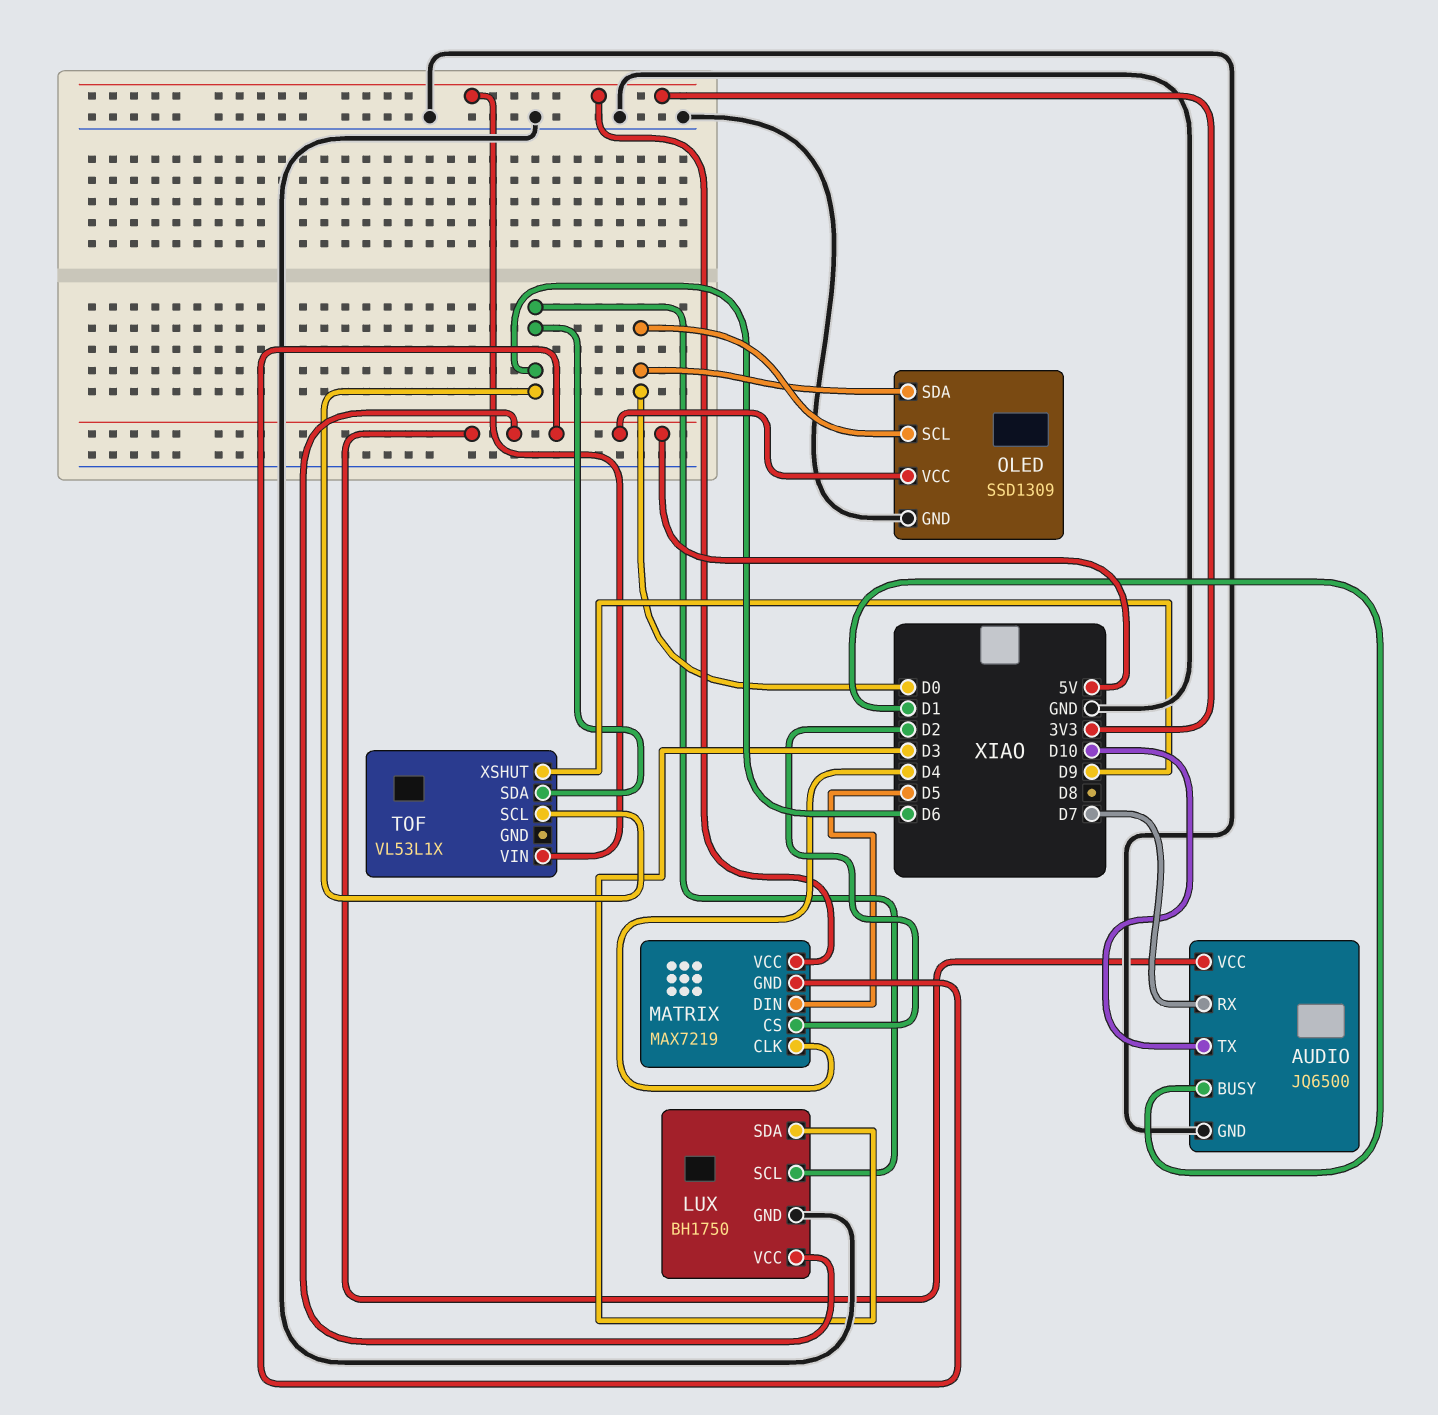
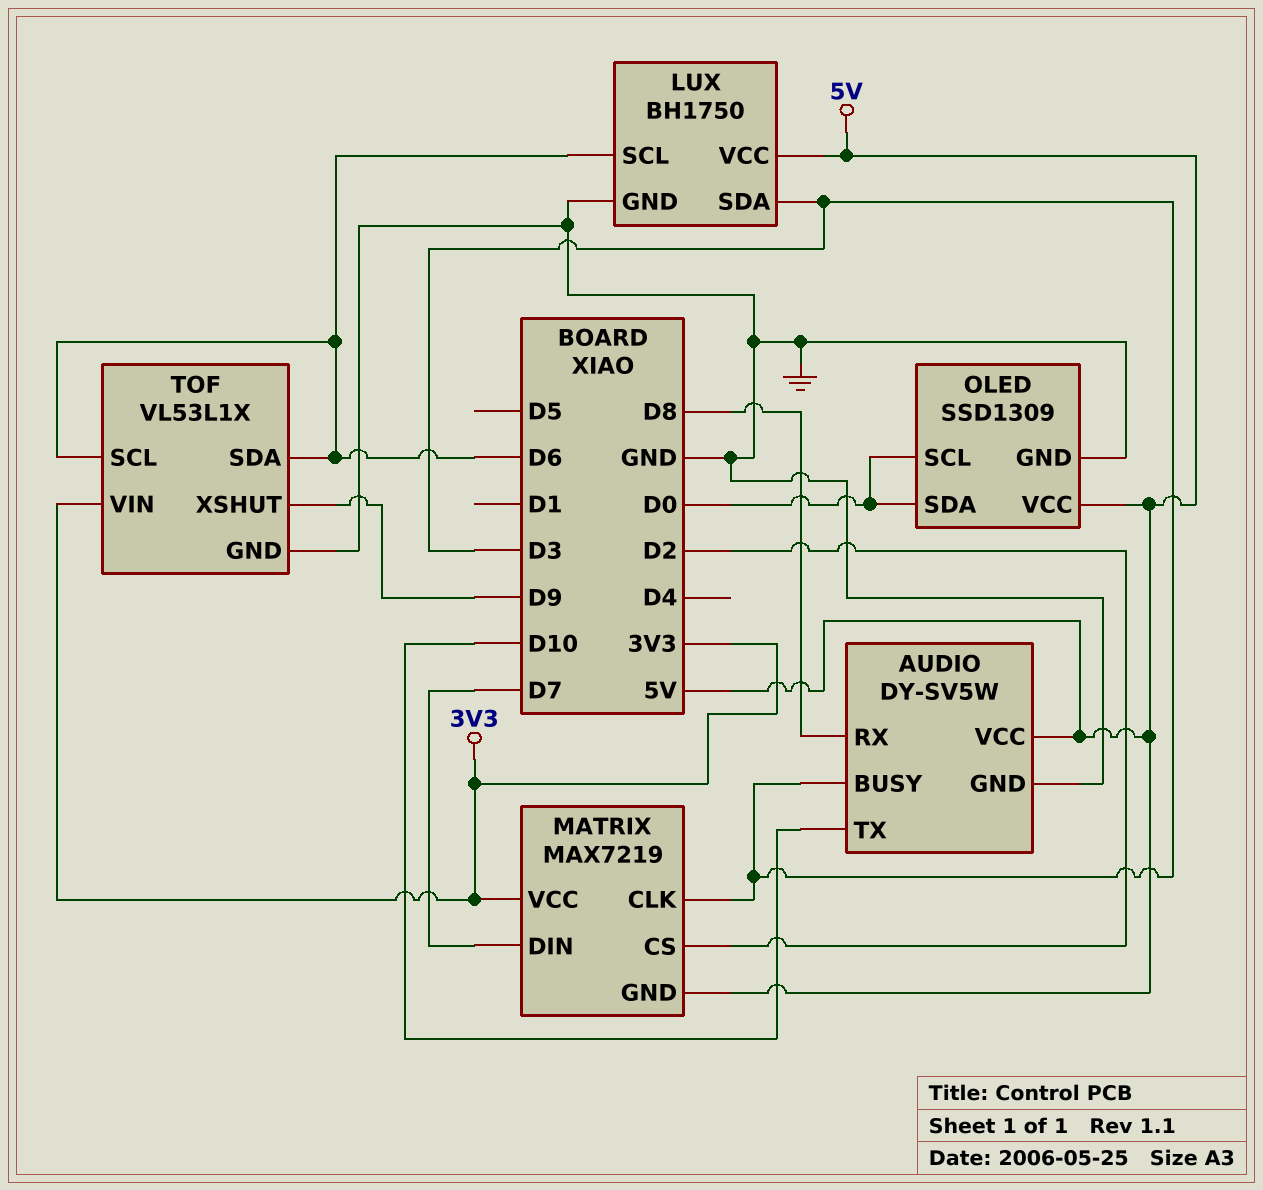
AUDIO: JQ6500 -> DY-SV5W
AUDIO pin BUSY: D1 -> D3
AUDIO pin RX: D7 -> D8
MATRIX pin CLK: D4 -> D3
MATRIX pin DIN: D5 -> D7
TOF pin GND: none -> GND

